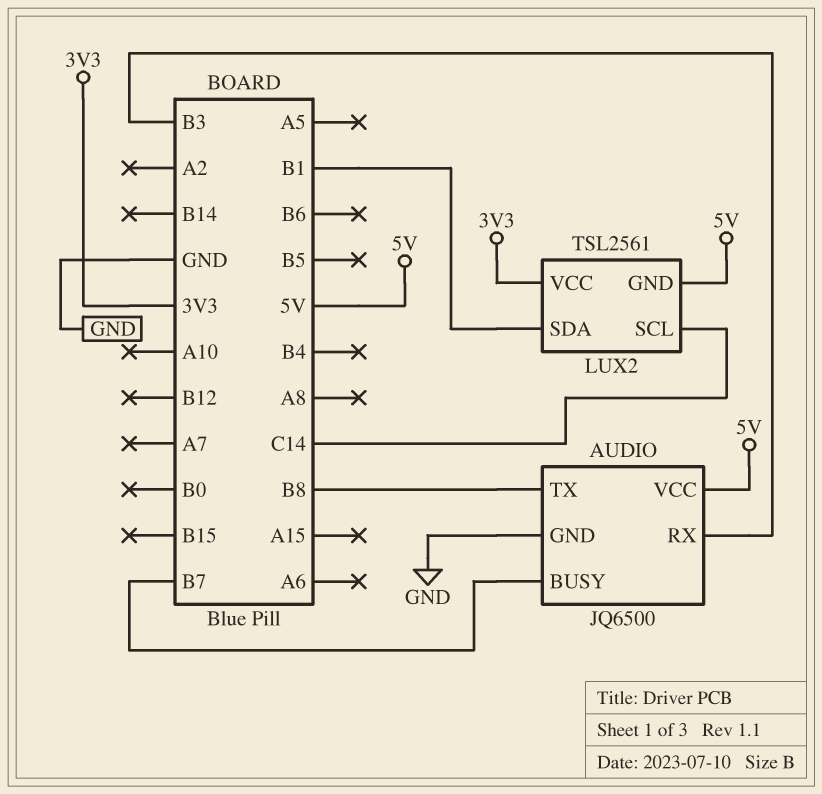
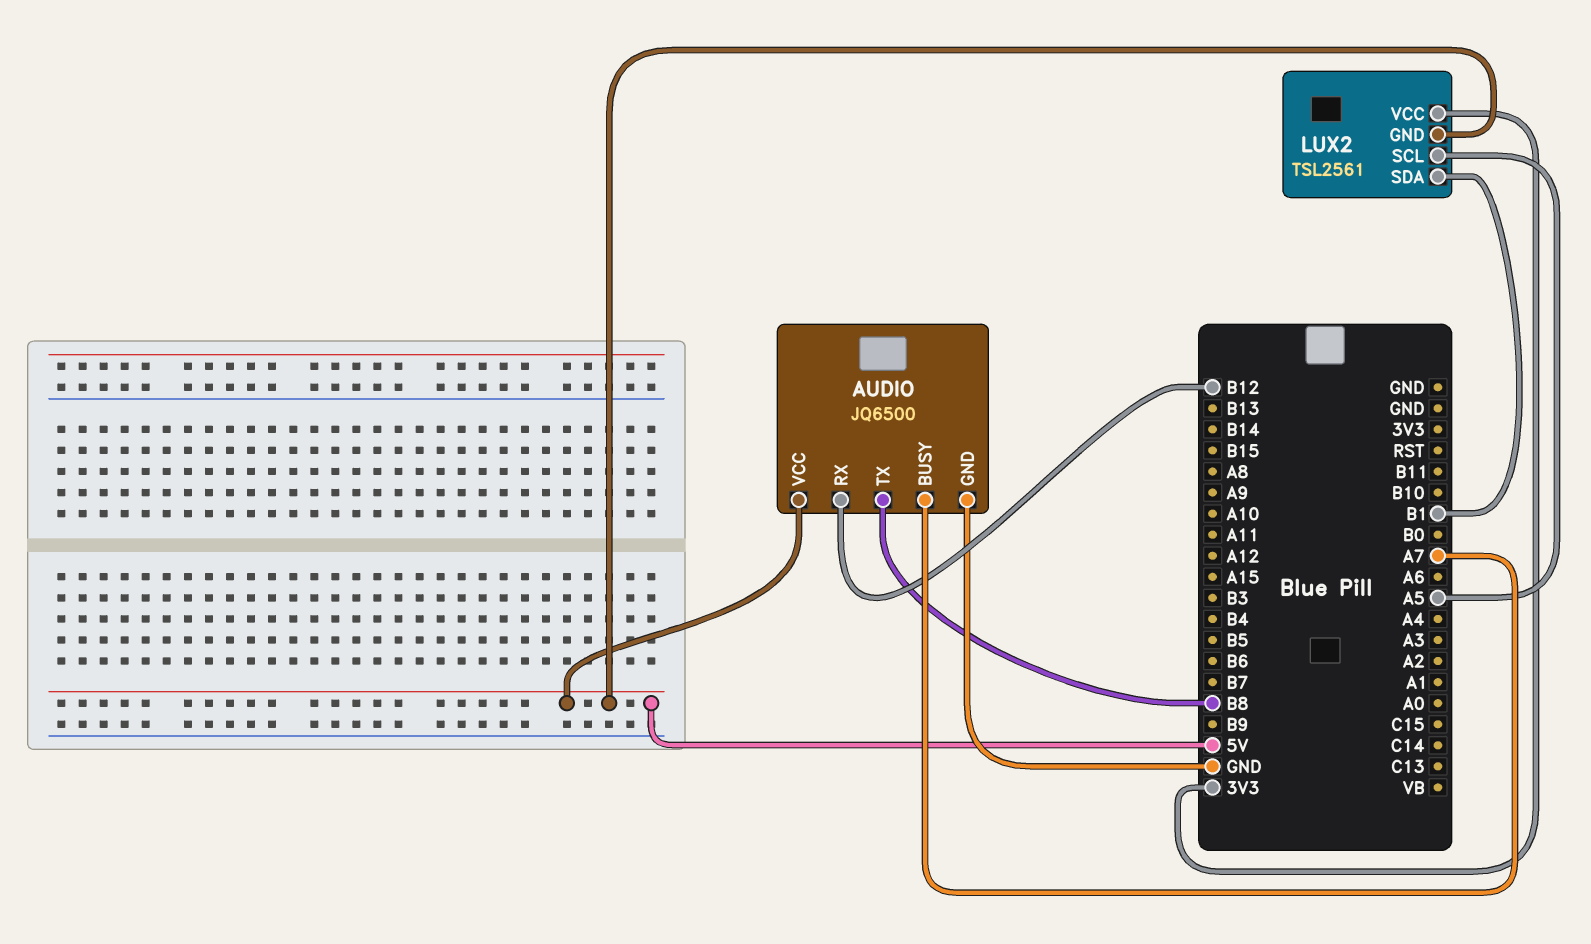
AUDIO pin BUSY: B7 -> A7
AUDIO pin RX: B3 -> B12
LUX2 pin SCL: C14 -> A5

